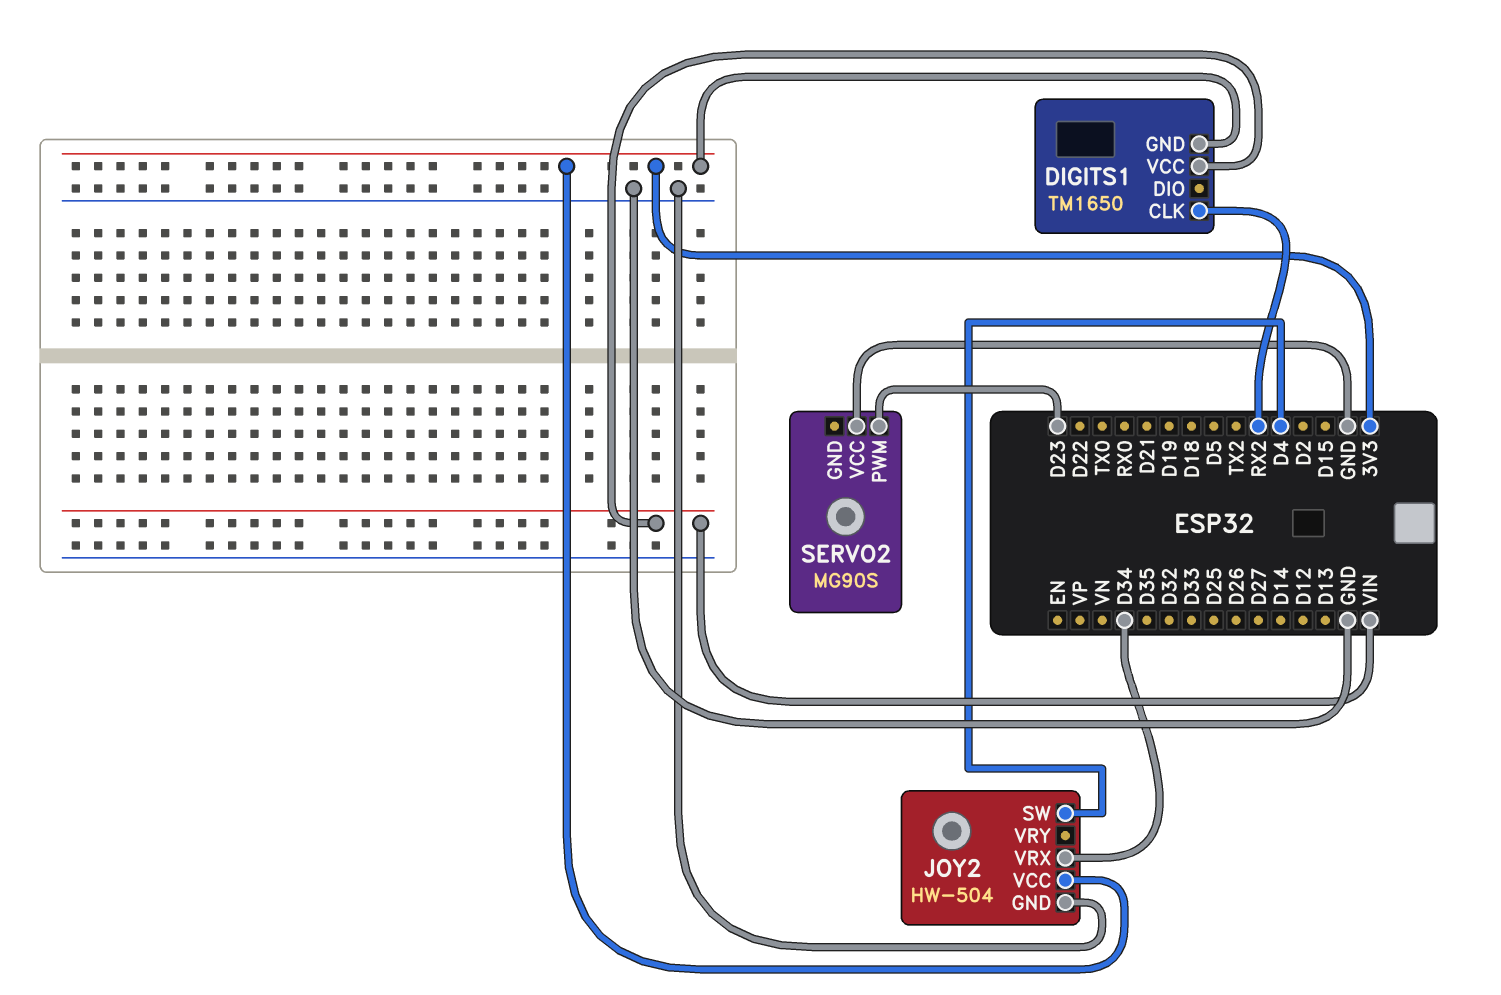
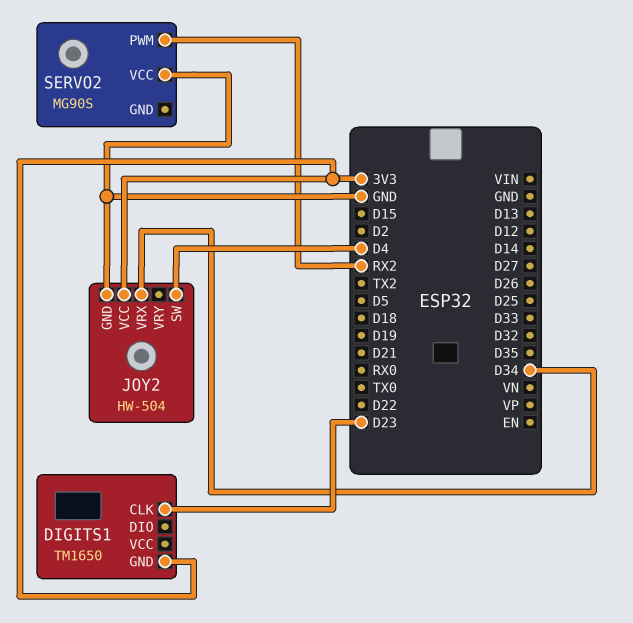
DIGITS1 pin CLK: RX2 -> D23
DIGITS1 pin VCC: VIN -> none
SERVO2 pin PWM: D23 -> RX2

